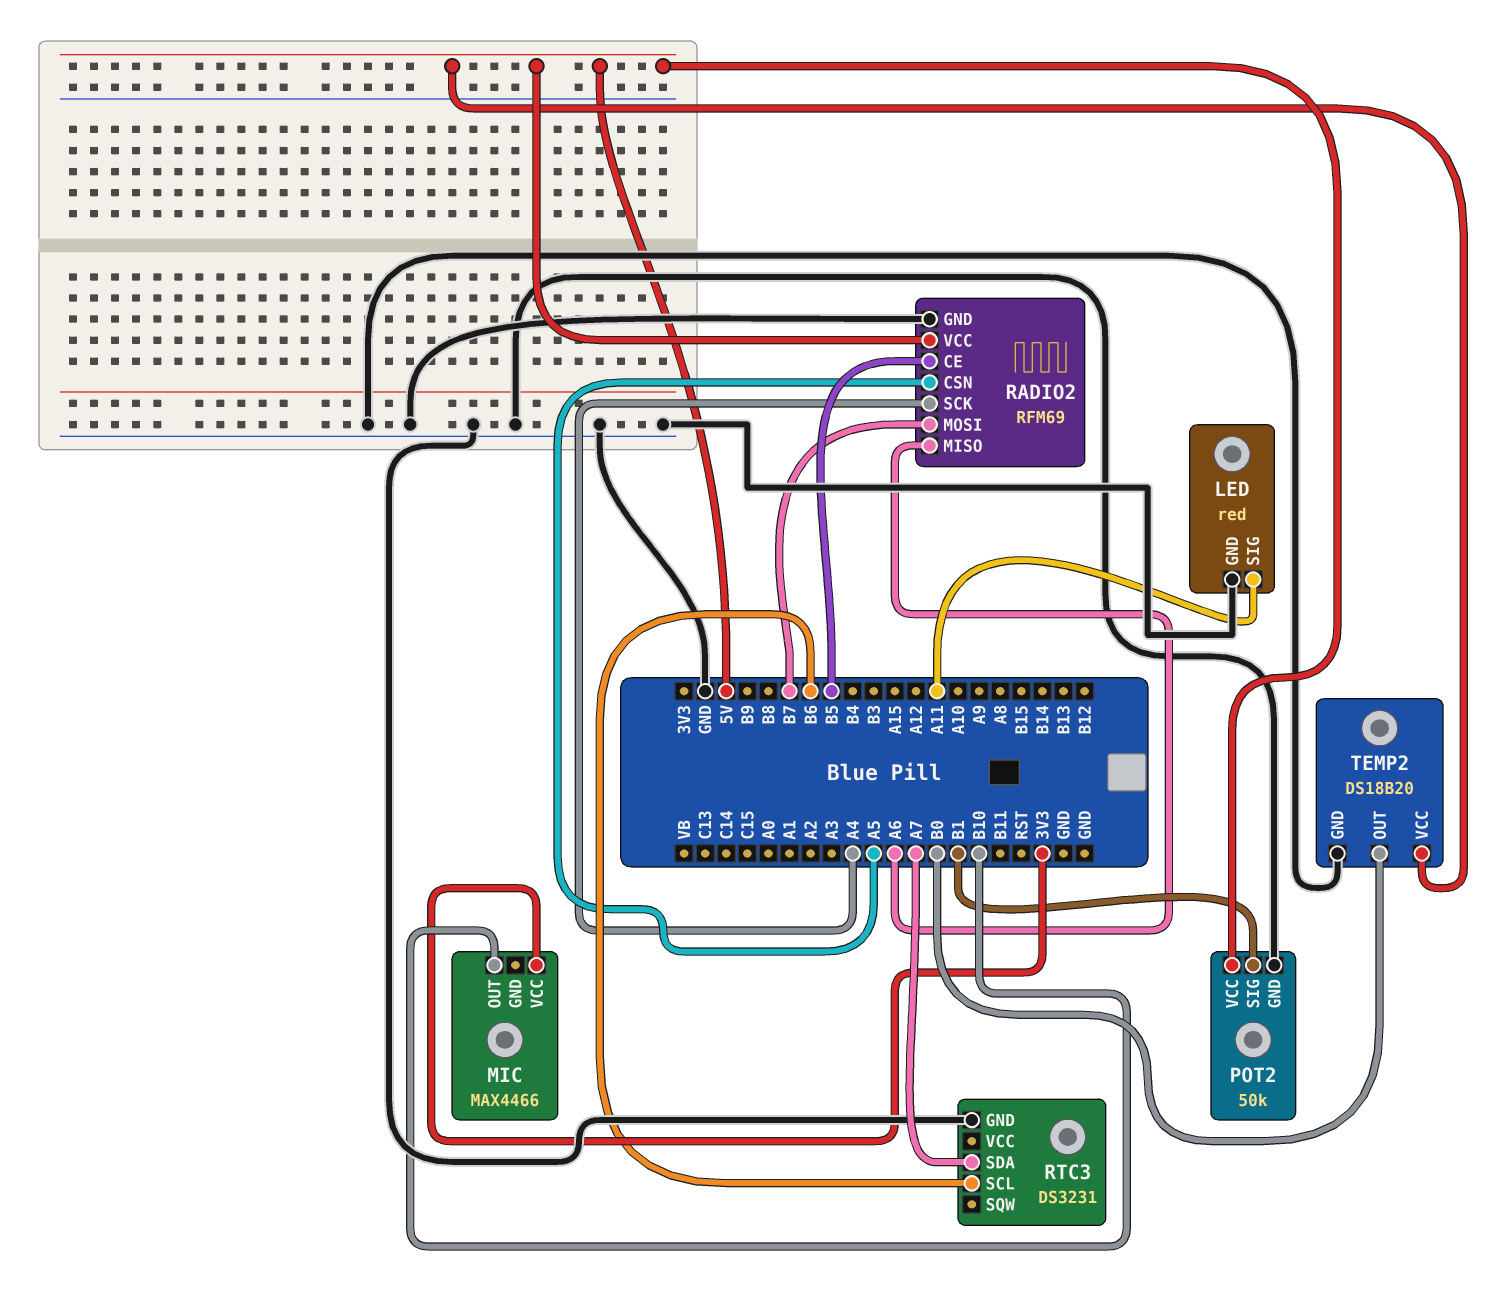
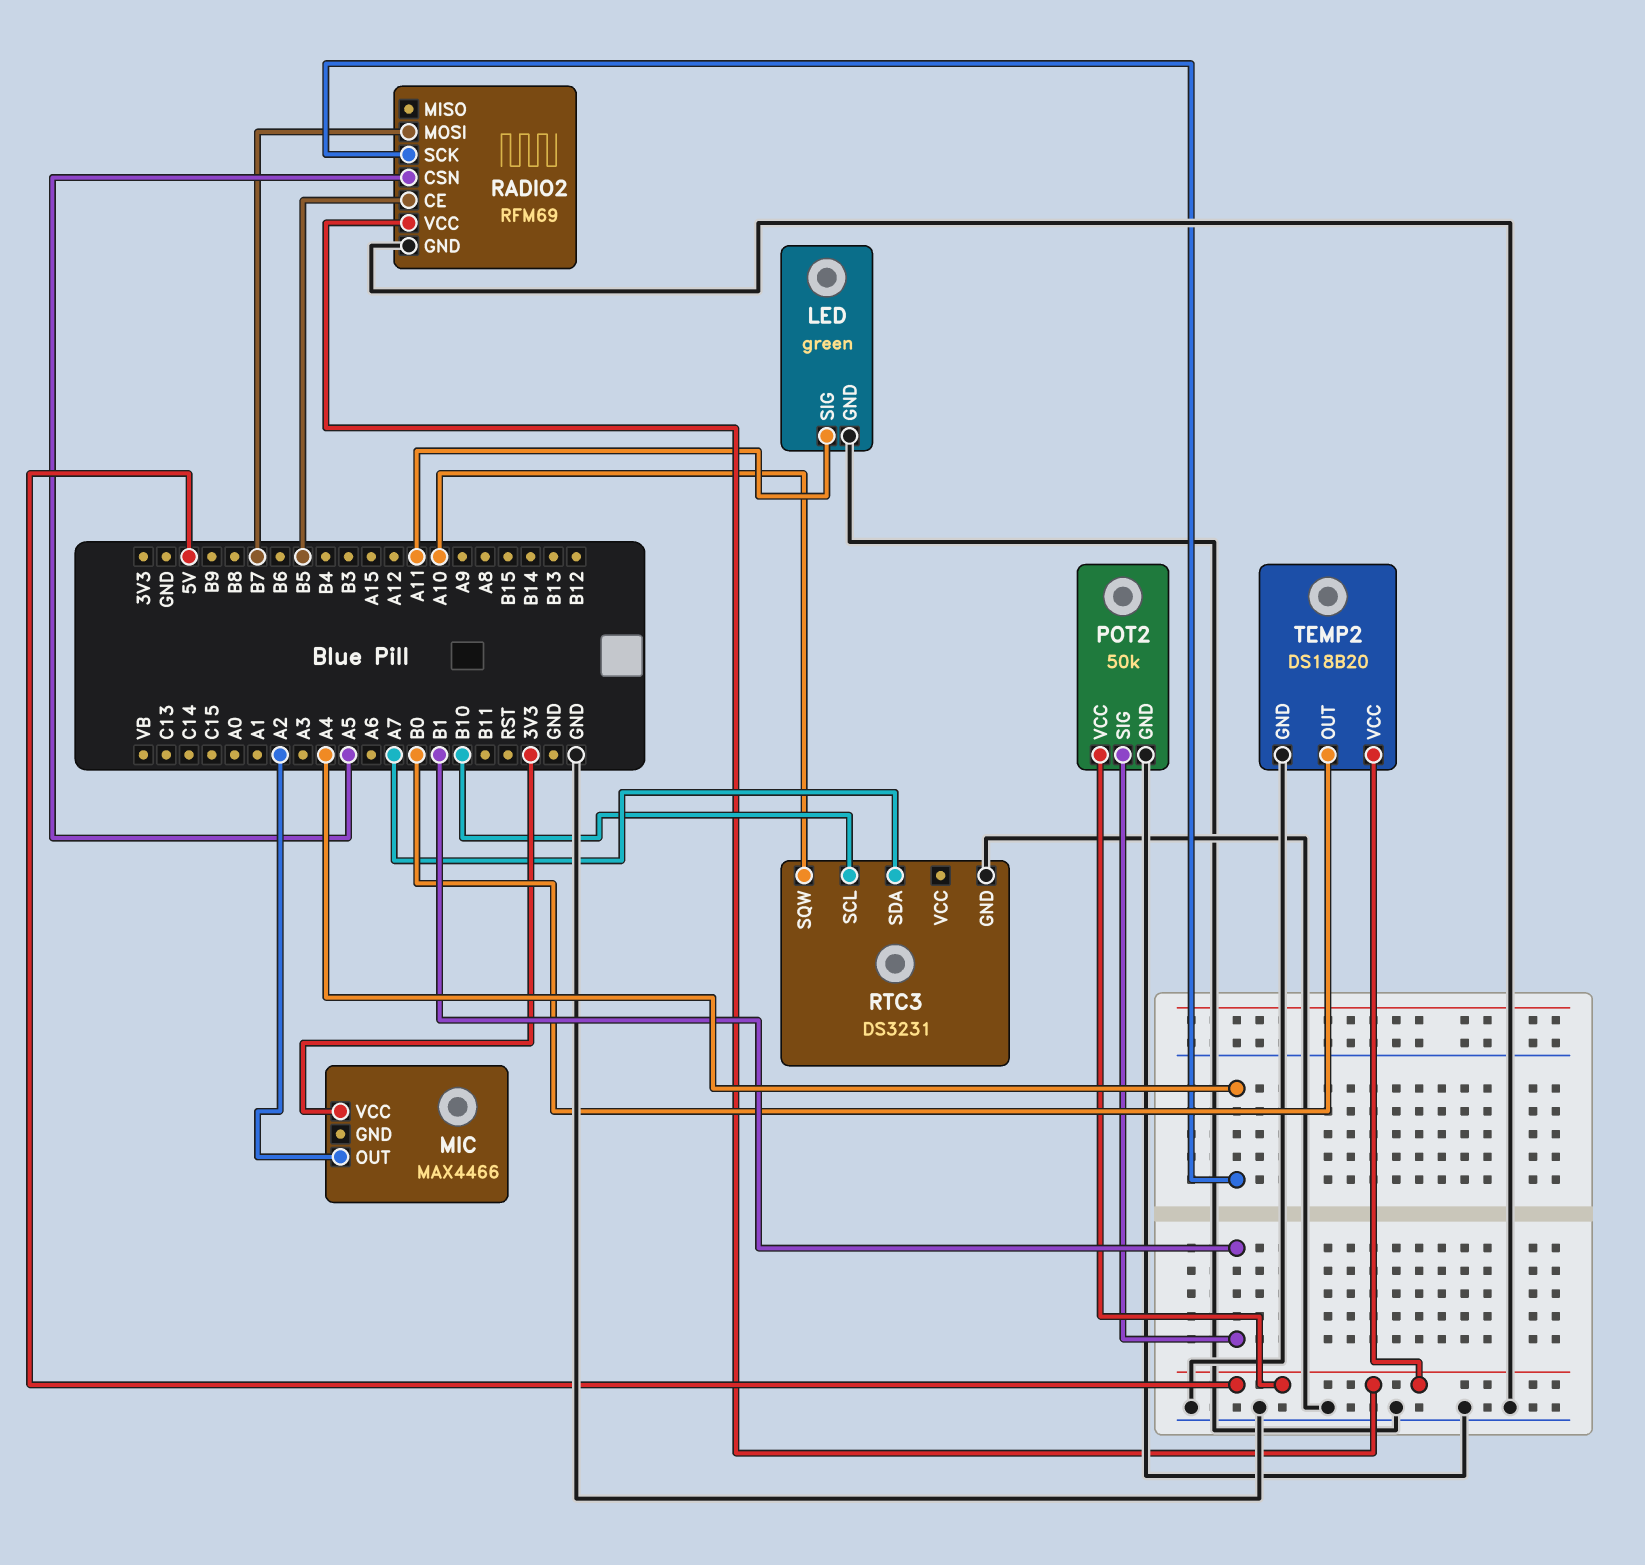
LED: red -> green
MIC pin OUT: B10 -> A2
RADIO2 pin MISO: A6 -> none
RTC3 pin SCL: B6 -> B10
RTC3 pin SQW: none -> A10

